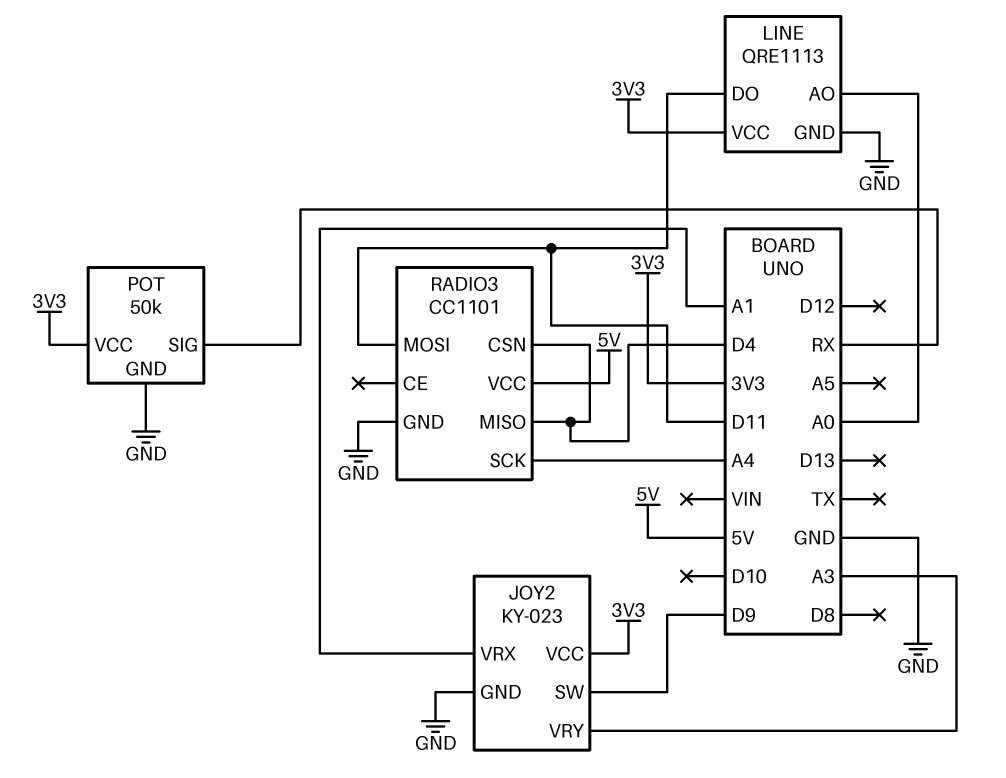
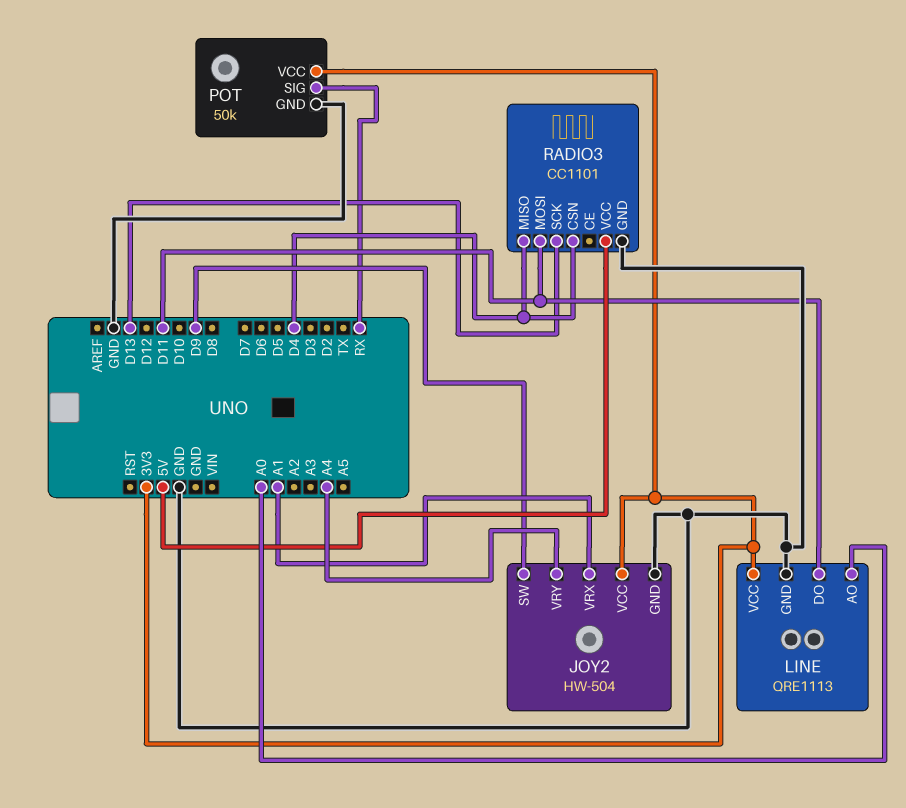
JOY2: KY-023 -> HW-504
JOY2 pin VRY: A3 -> A4
RADIO3 pin SCK: A4 -> D13

